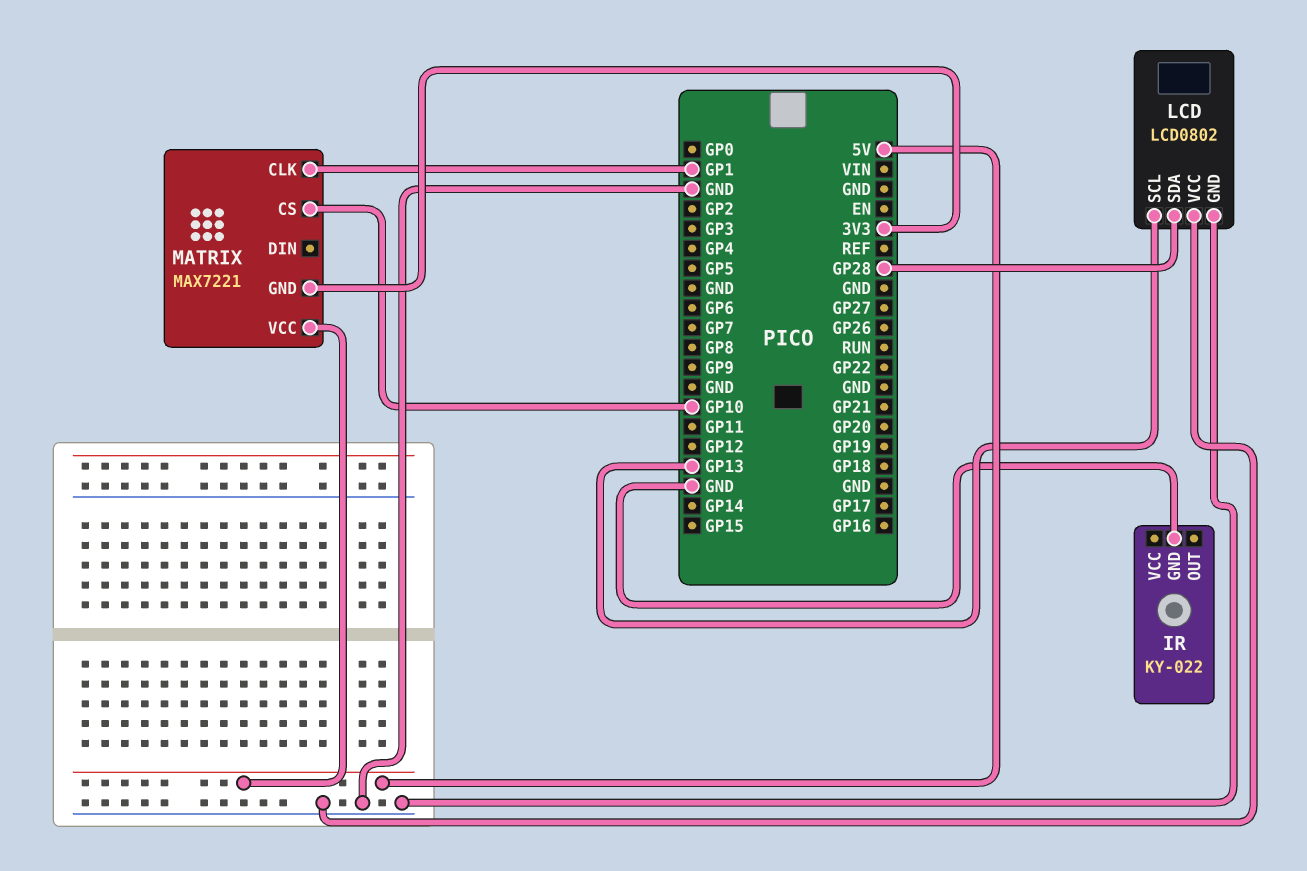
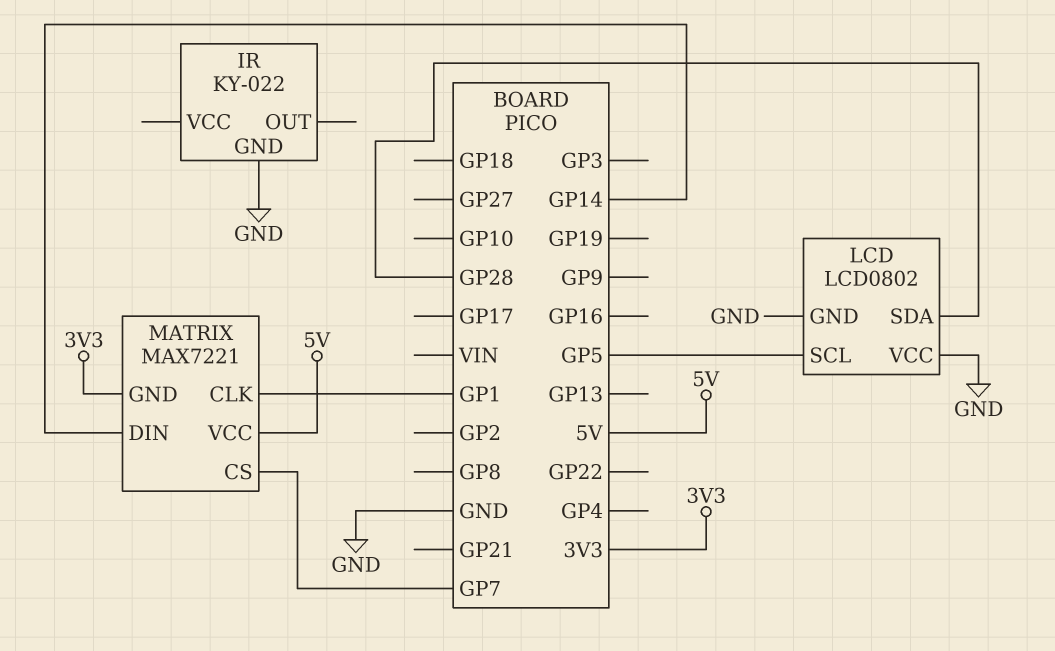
LCD pin SCL: GP13 -> GP5
MATRIX pin CS: GP10 -> GP7
MATRIX pin DIN: none -> GP14

